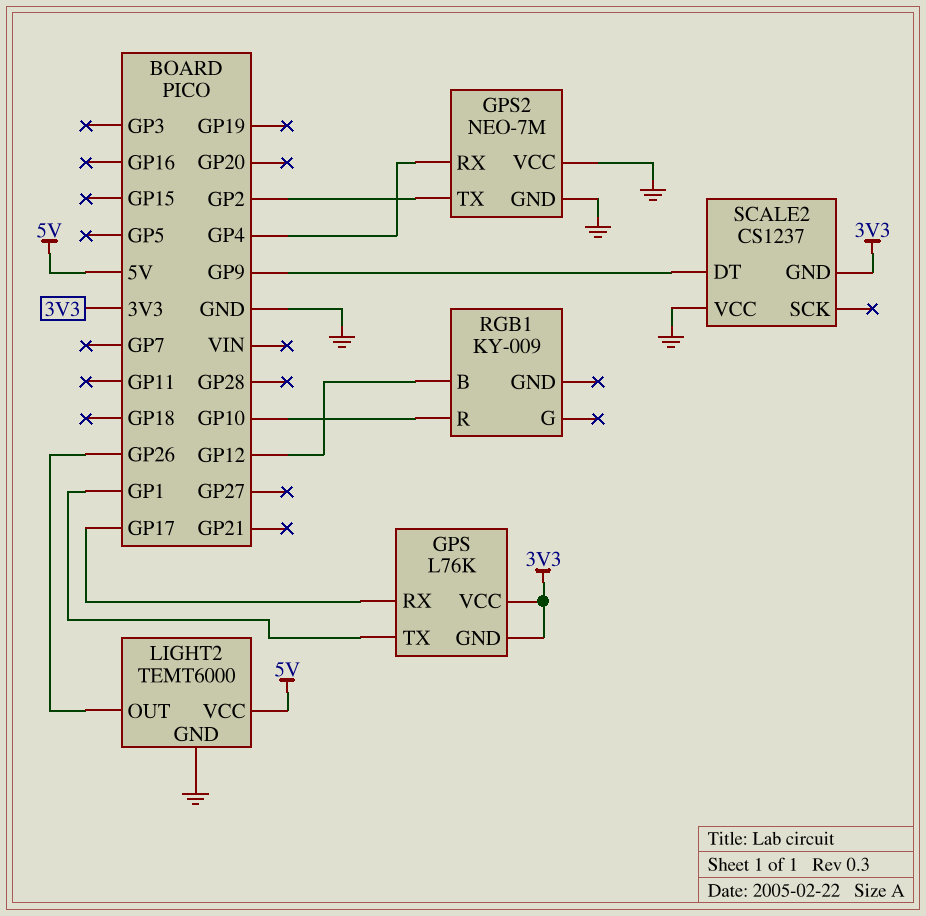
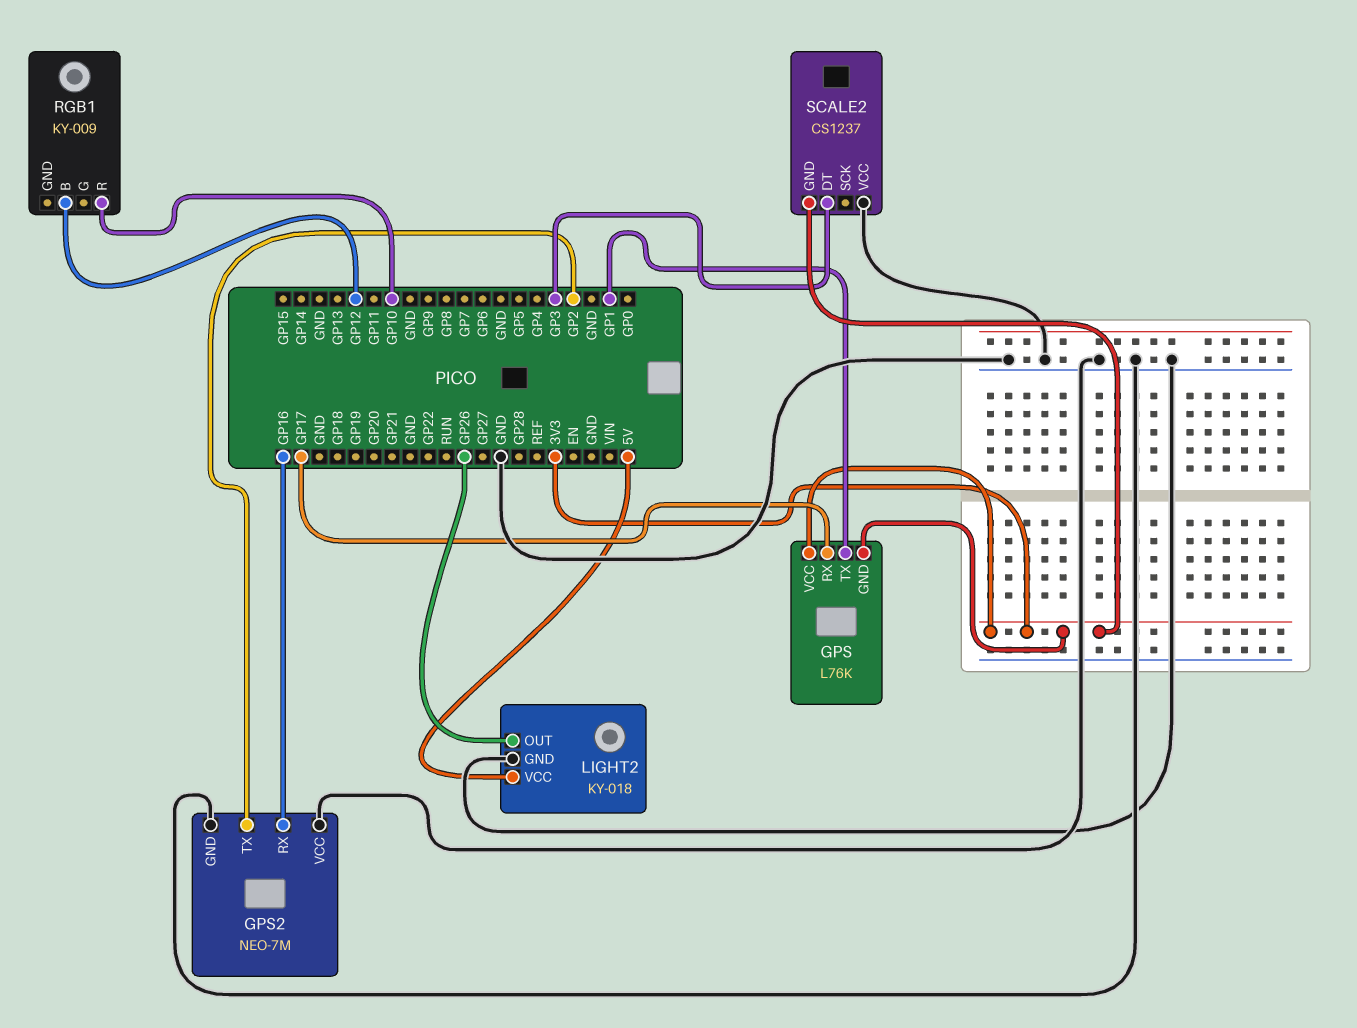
GPS2 pin RX: GP4 -> GP16
LIGHT2: TEMT6000 -> KY-018
SCALE2 pin DT: GP9 -> GP3

